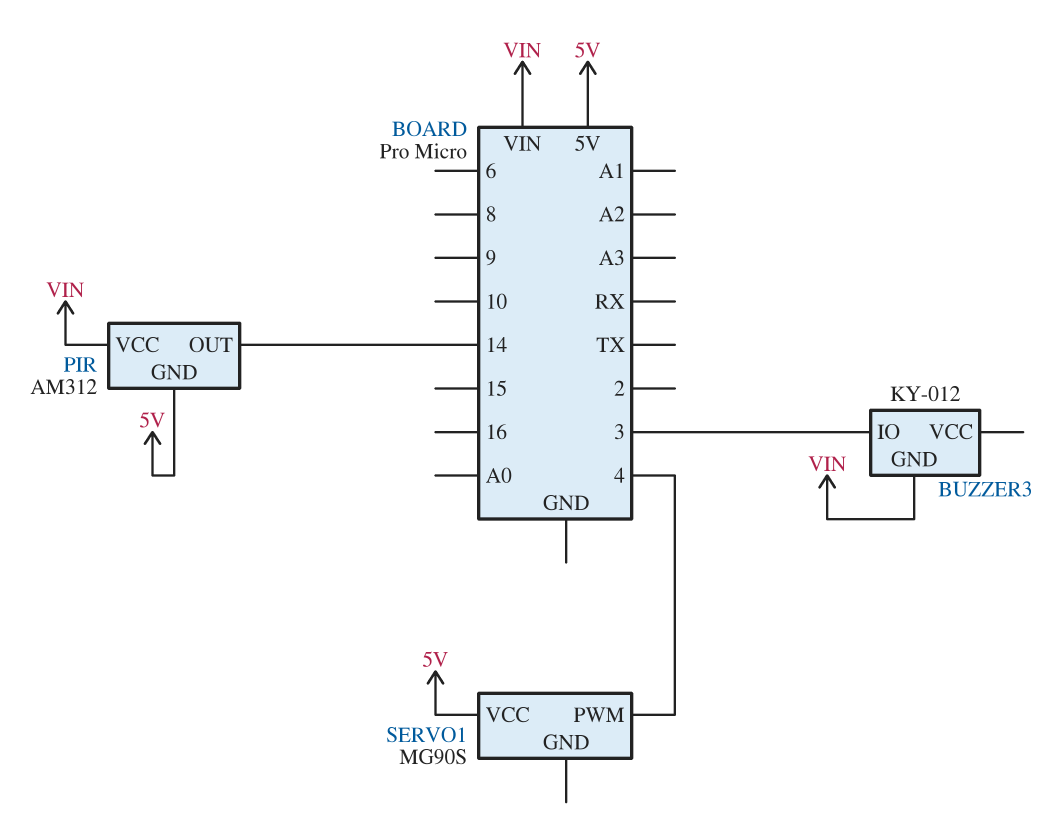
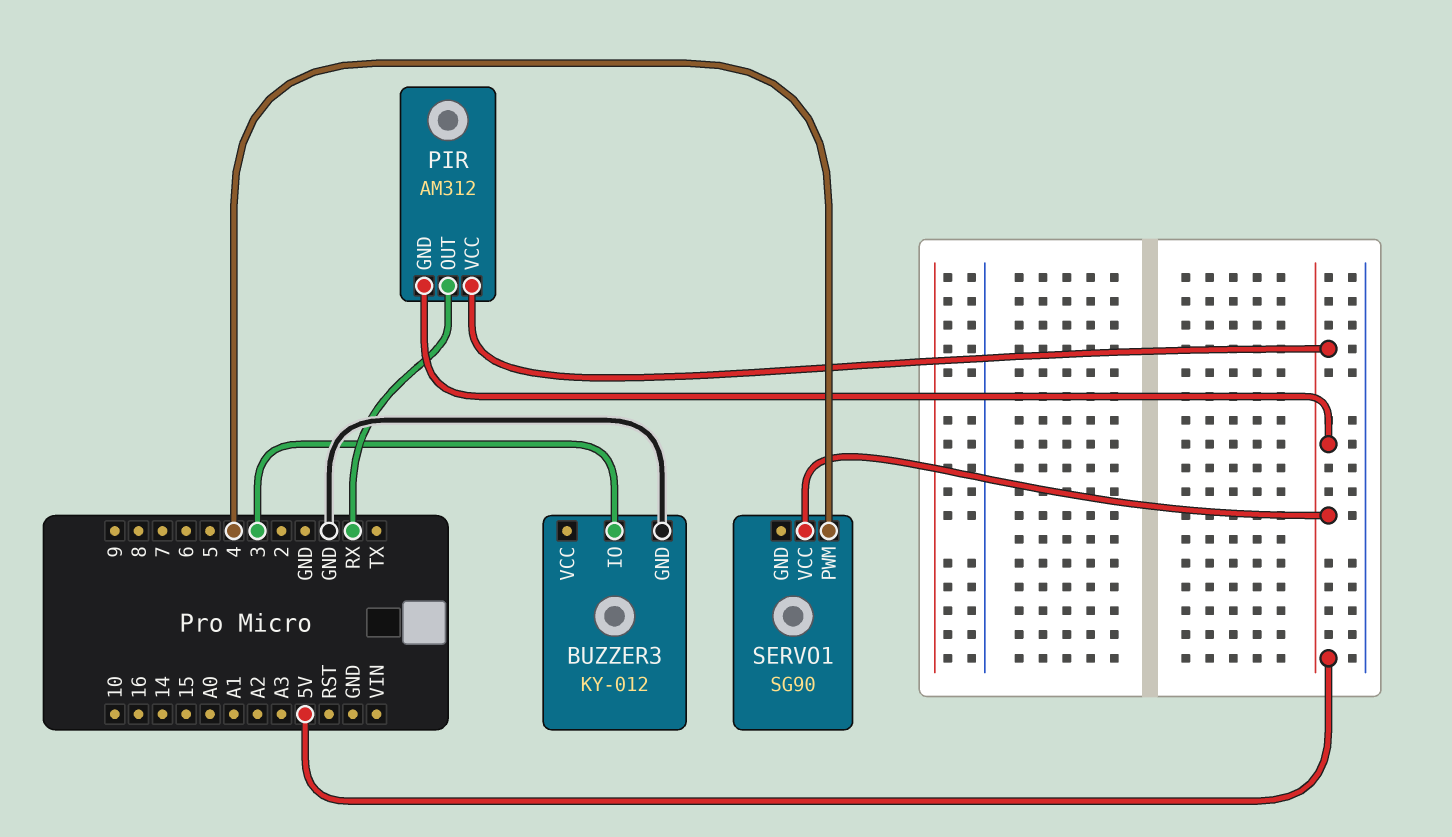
BUZZER3 pin GND: VIN -> GND
PIR pin OUT: 14 -> RX
PIR pin VCC: VIN -> 5V
SERVO1: MG90S -> SG90

